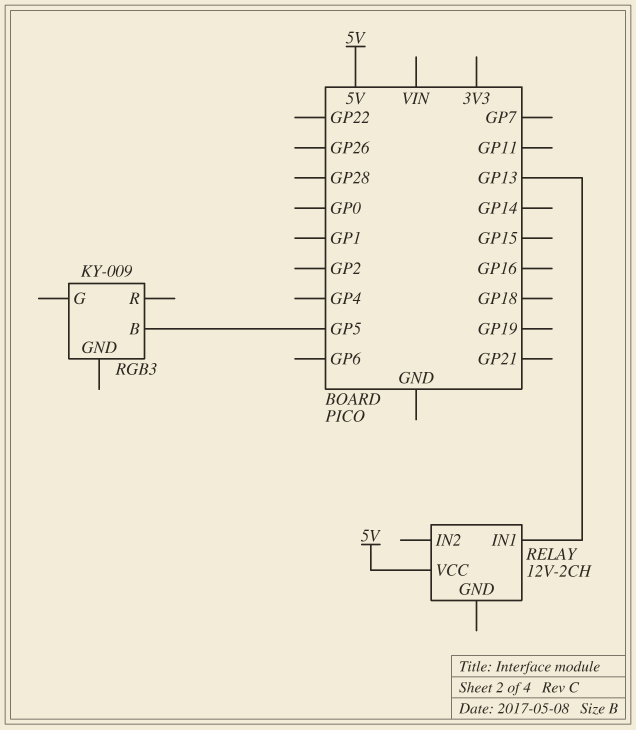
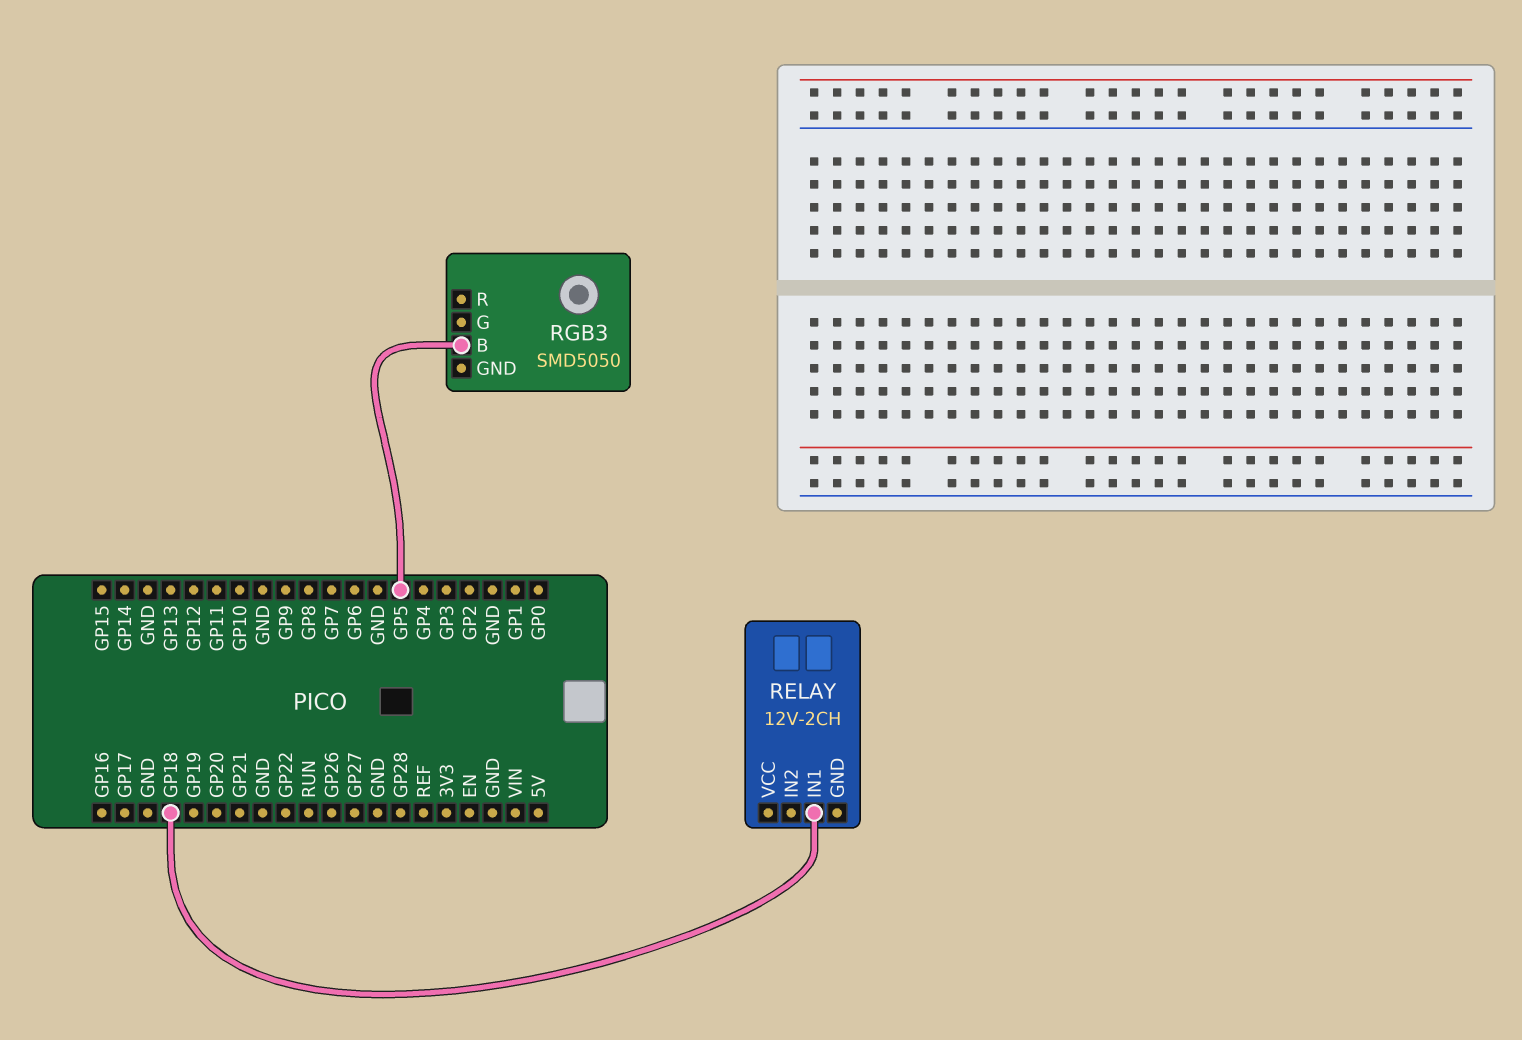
RELAY pin IN1: GP13 -> GP18
RELAY pin VCC: 5V -> none
RGB3: KY-009 -> SMD5050

